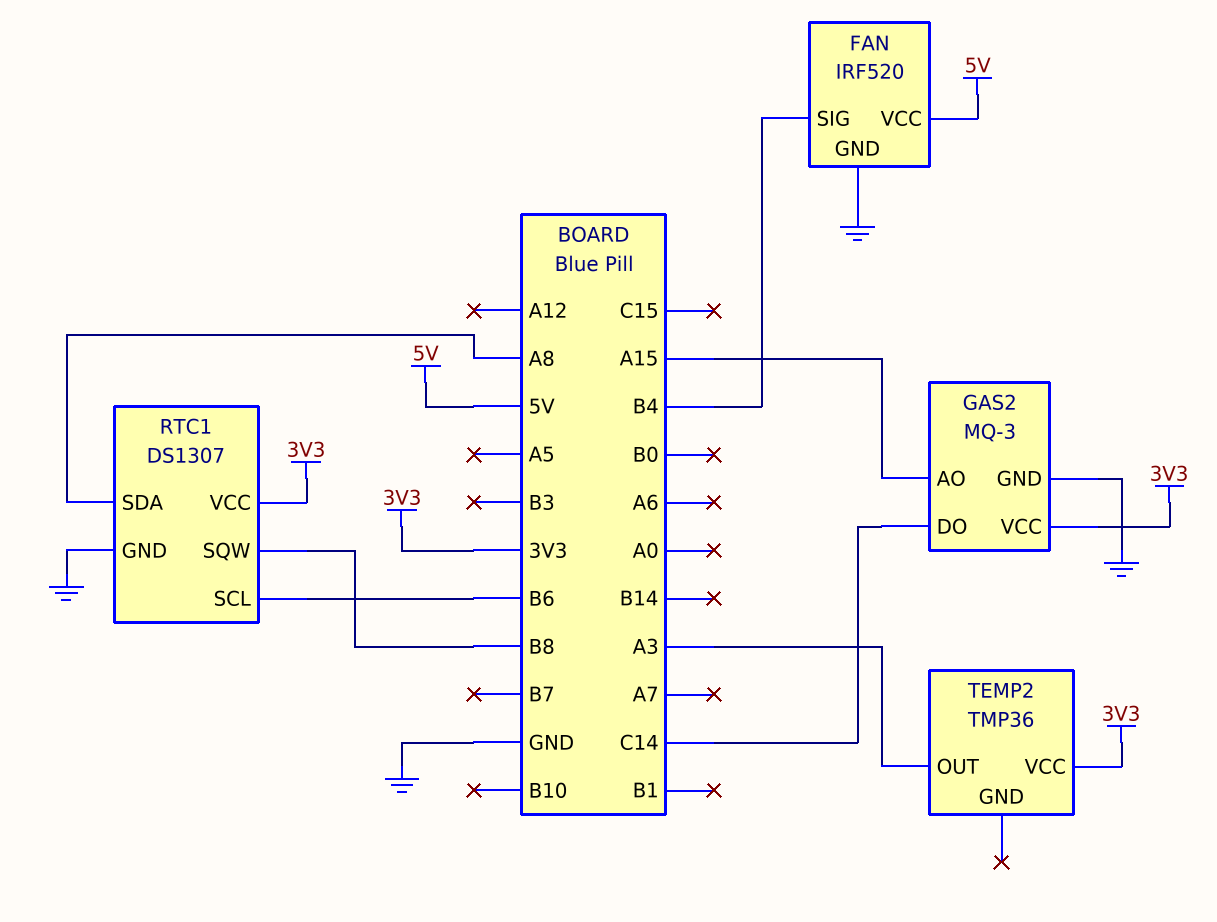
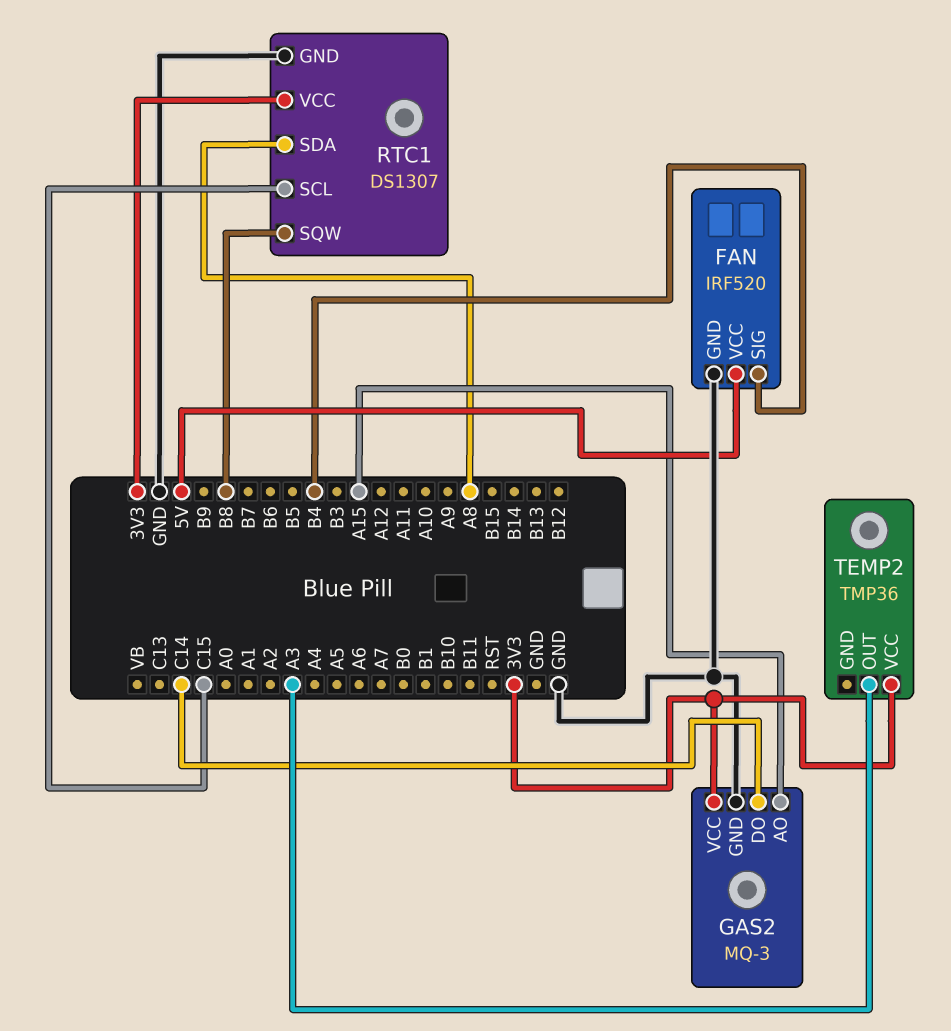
RTC1 pin SCL: B6 -> C15

